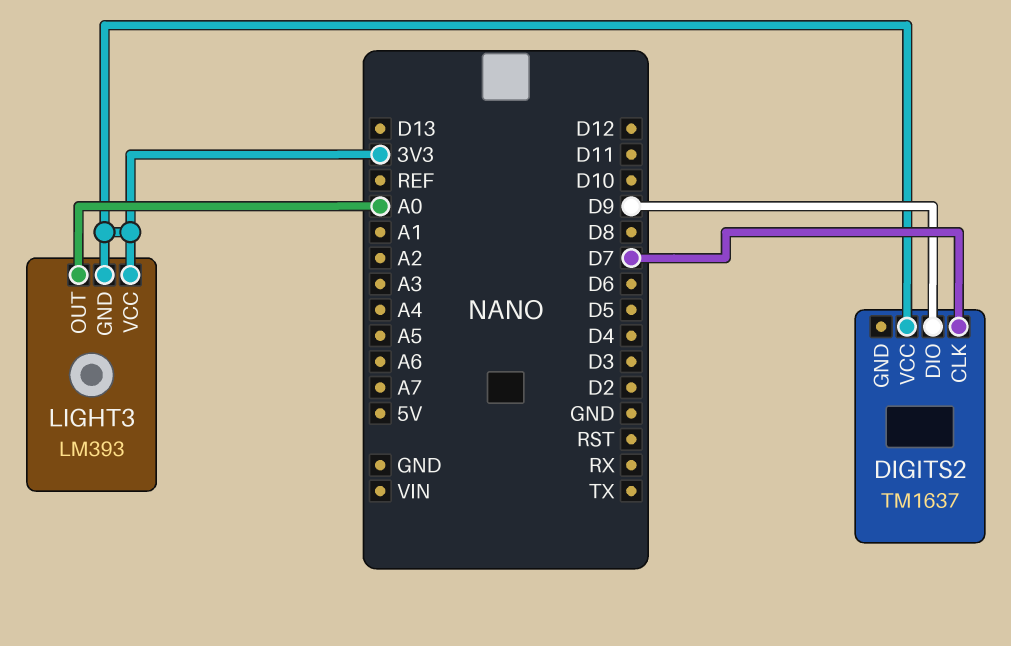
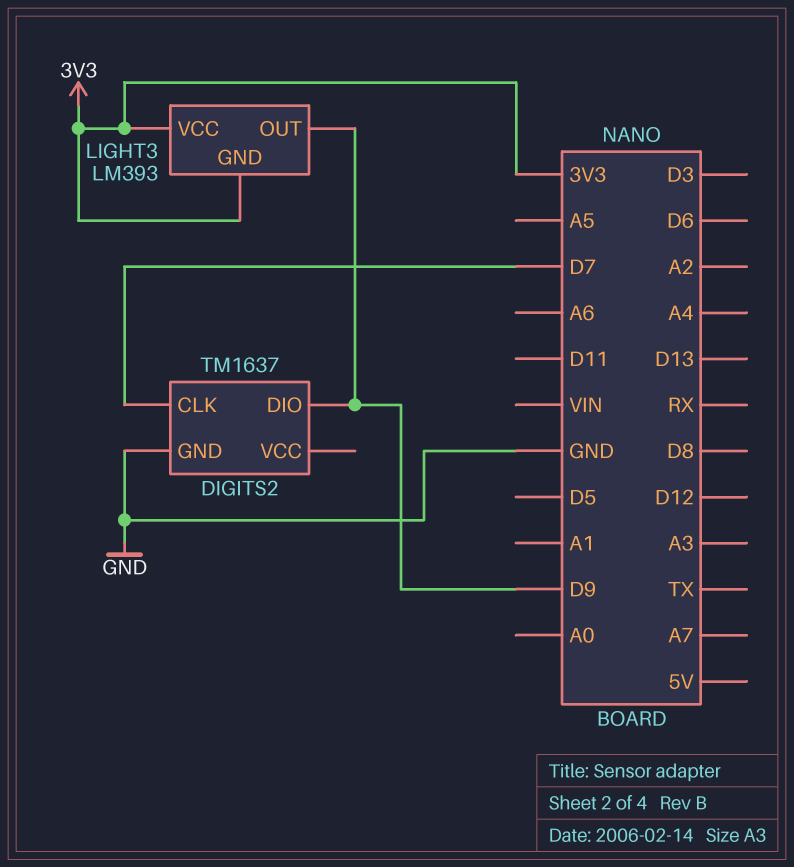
DIGITS2 pin GND: none -> GND
DIGITS2 pin VCC: 3V3 -> none
LIGHT3 pin OUT: A0 -> D9

